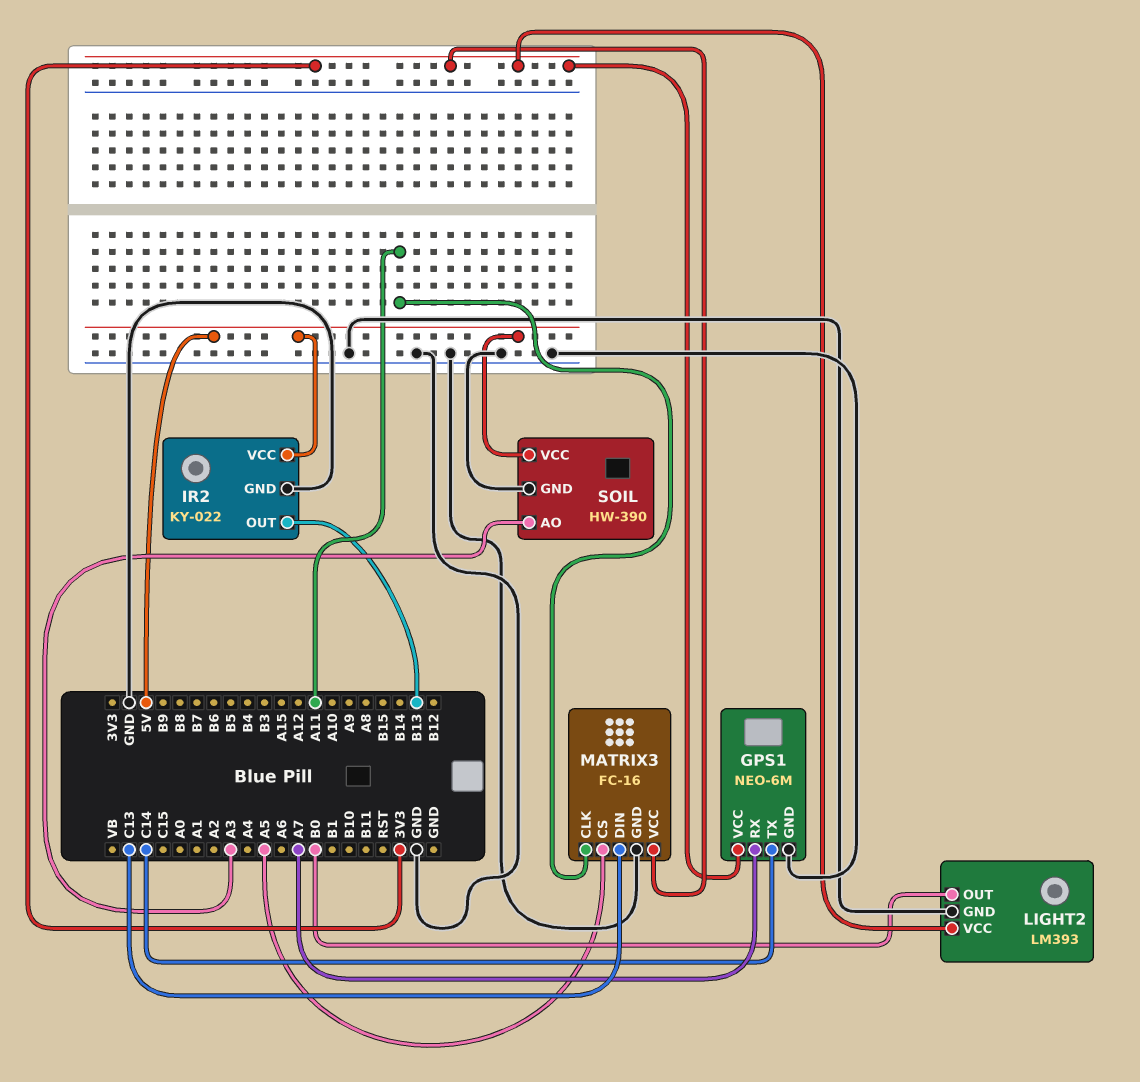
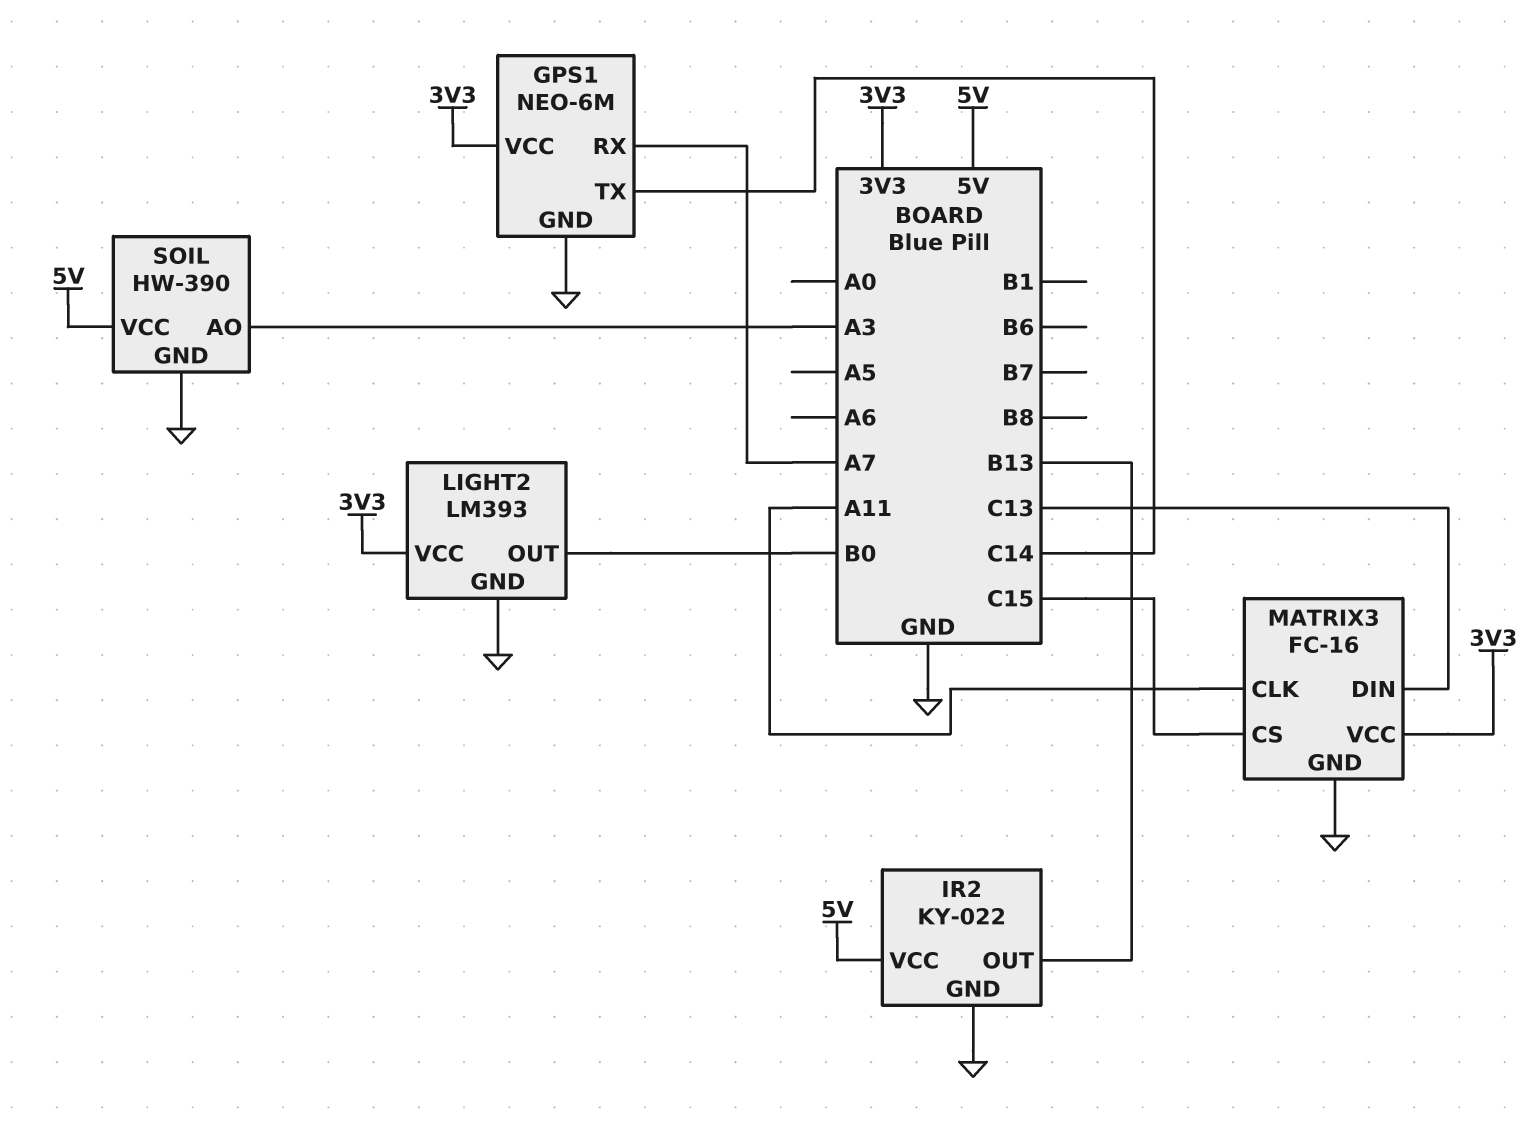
MATRIX3 pin CS: A5 -> C15

